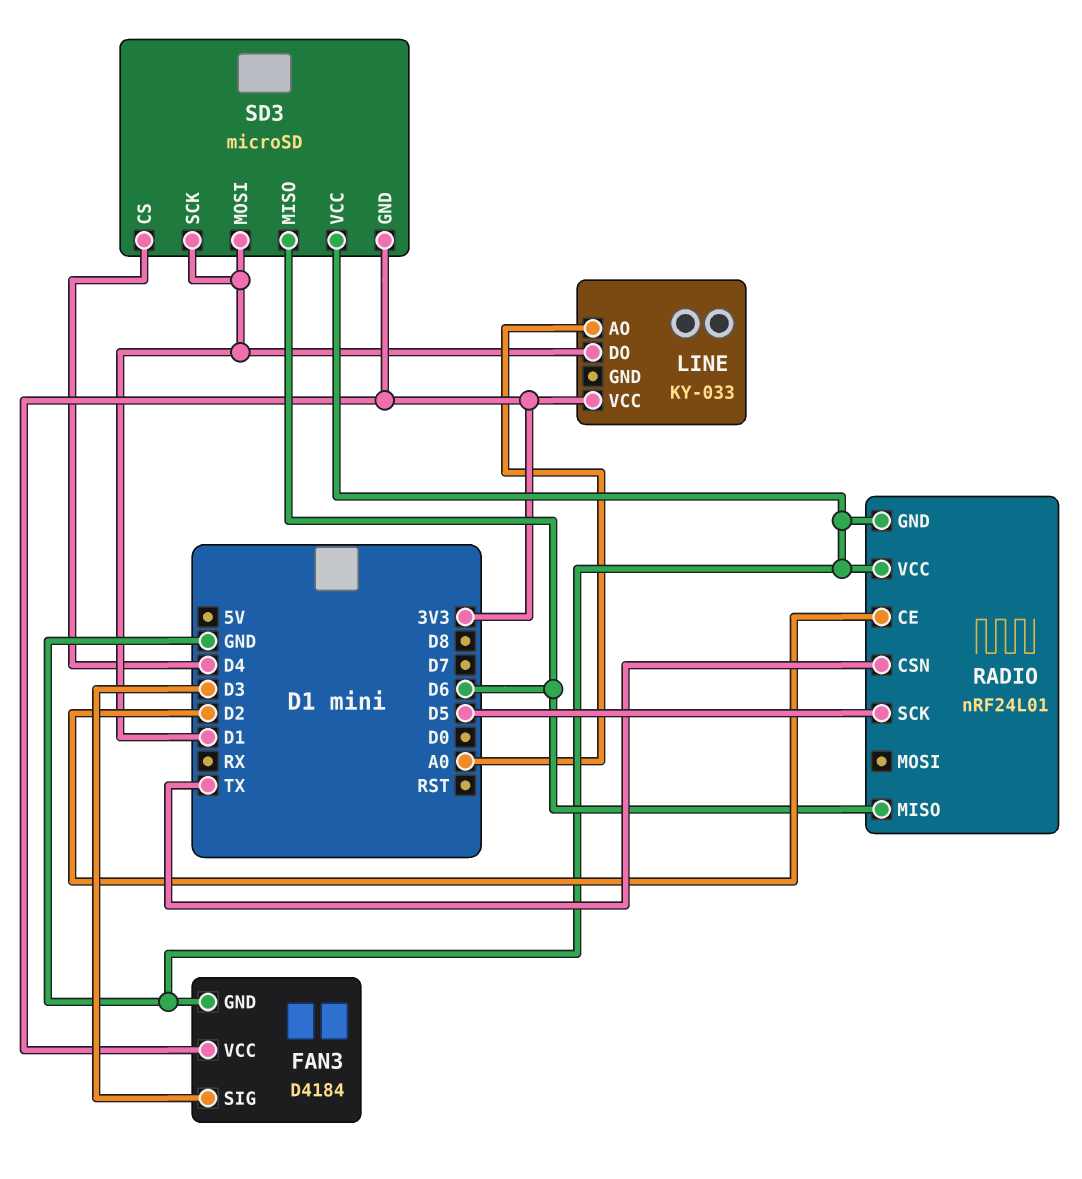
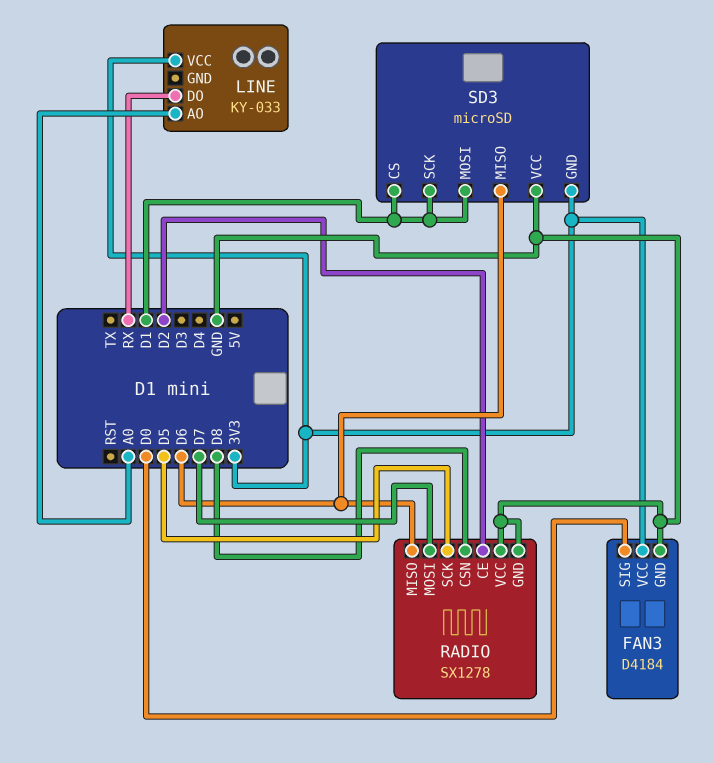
FAN3 pin SIG: D3 -> D0
LINE pin DO: D1 -> RX
RADIO: nRF24L01 -> SX1278
RADIO pin CSN: TX -> D8
RADIO pin MOSI: none -> D7
SD3 pin CS: D4 -> D1

